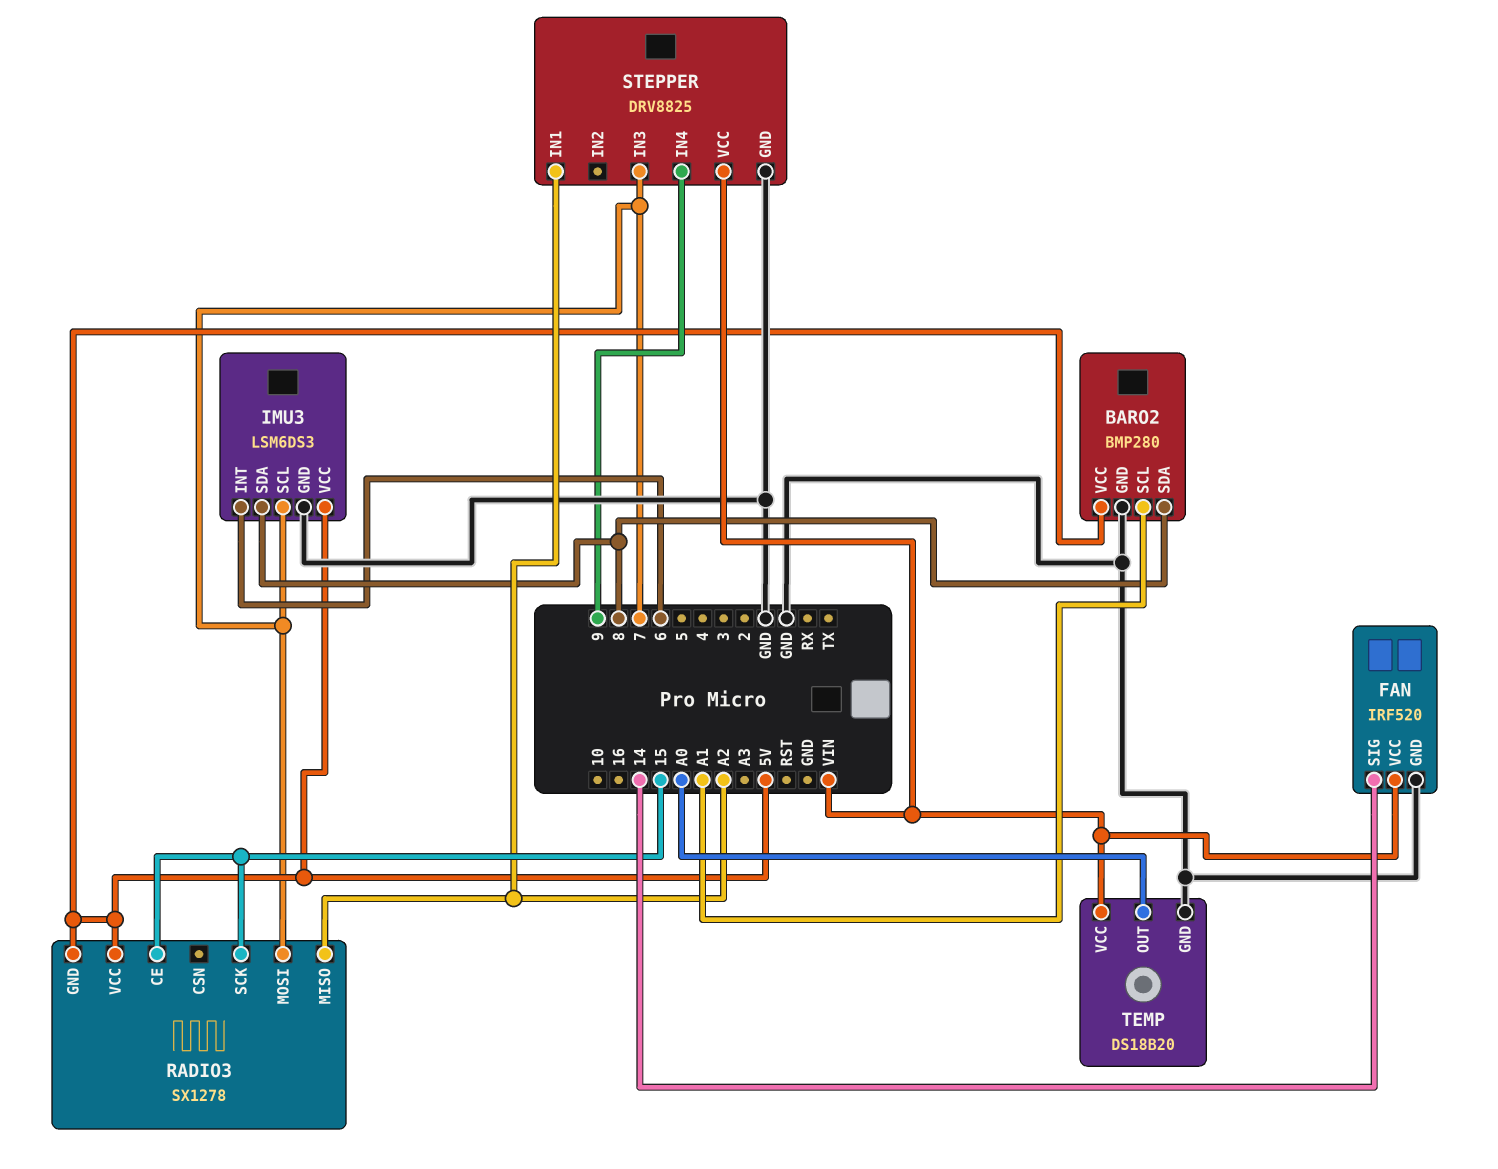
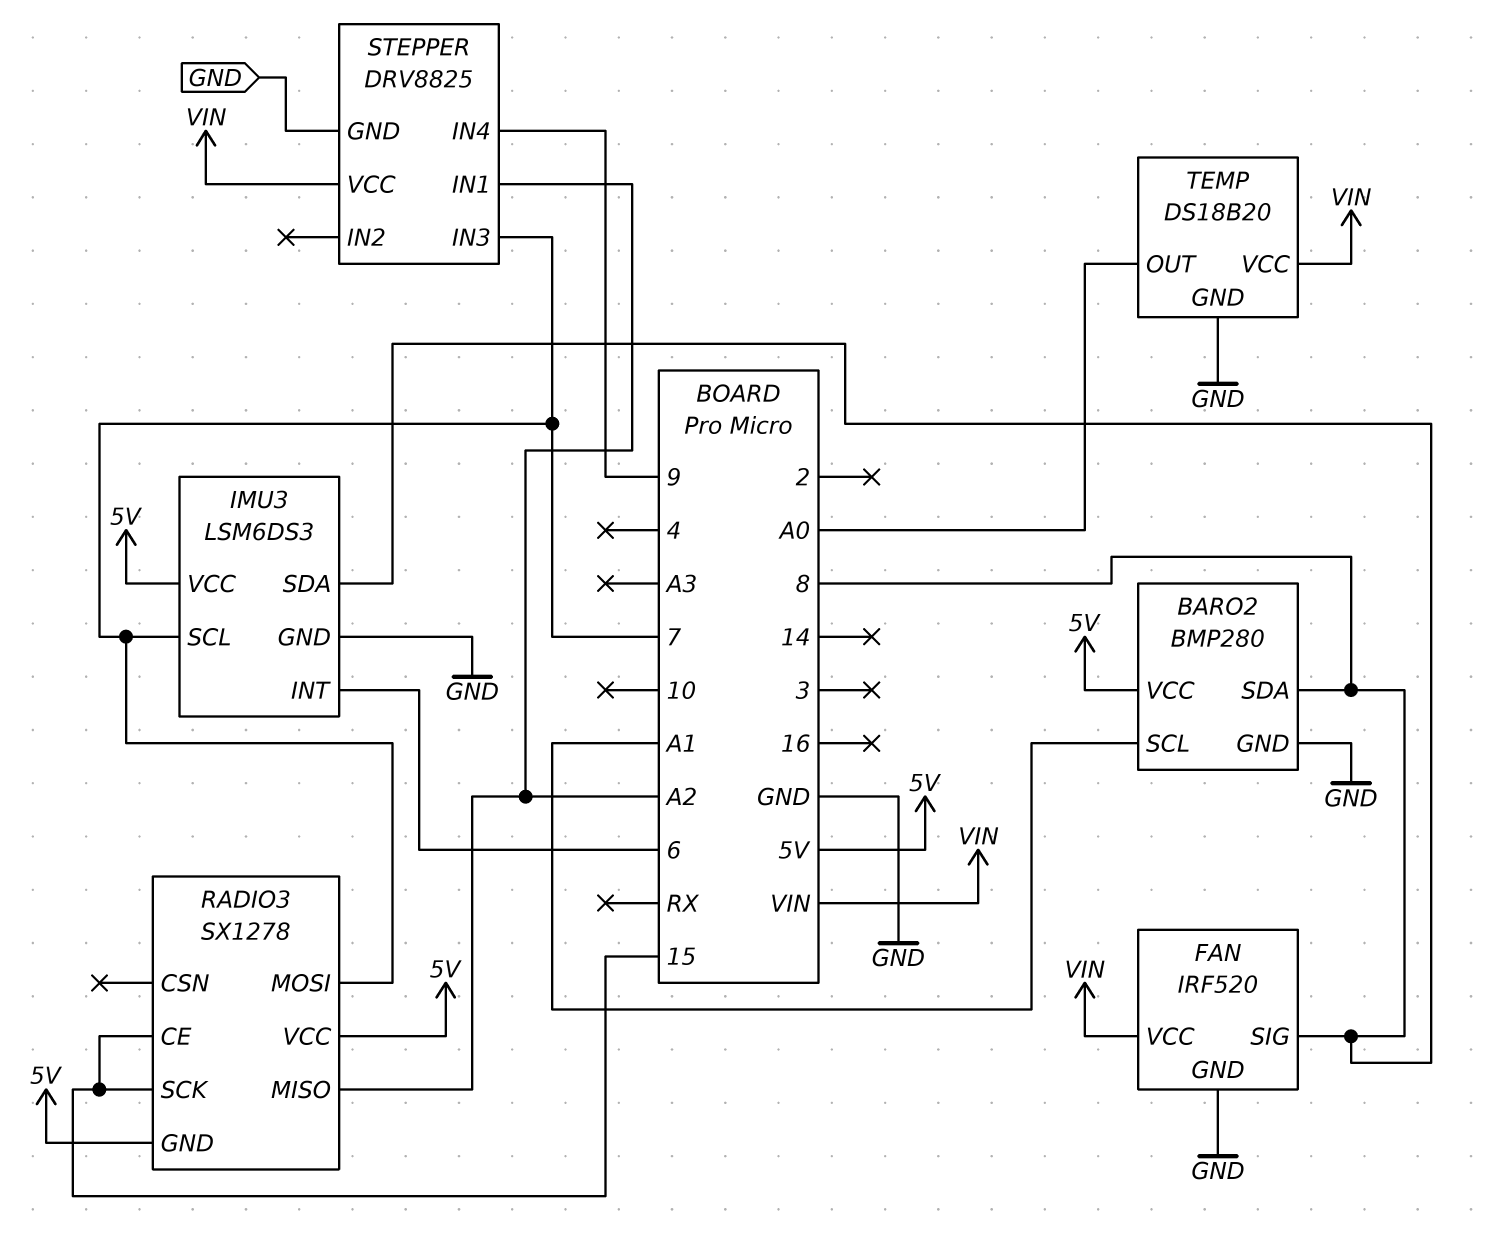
FAN pin SIG: 14 -> 8

